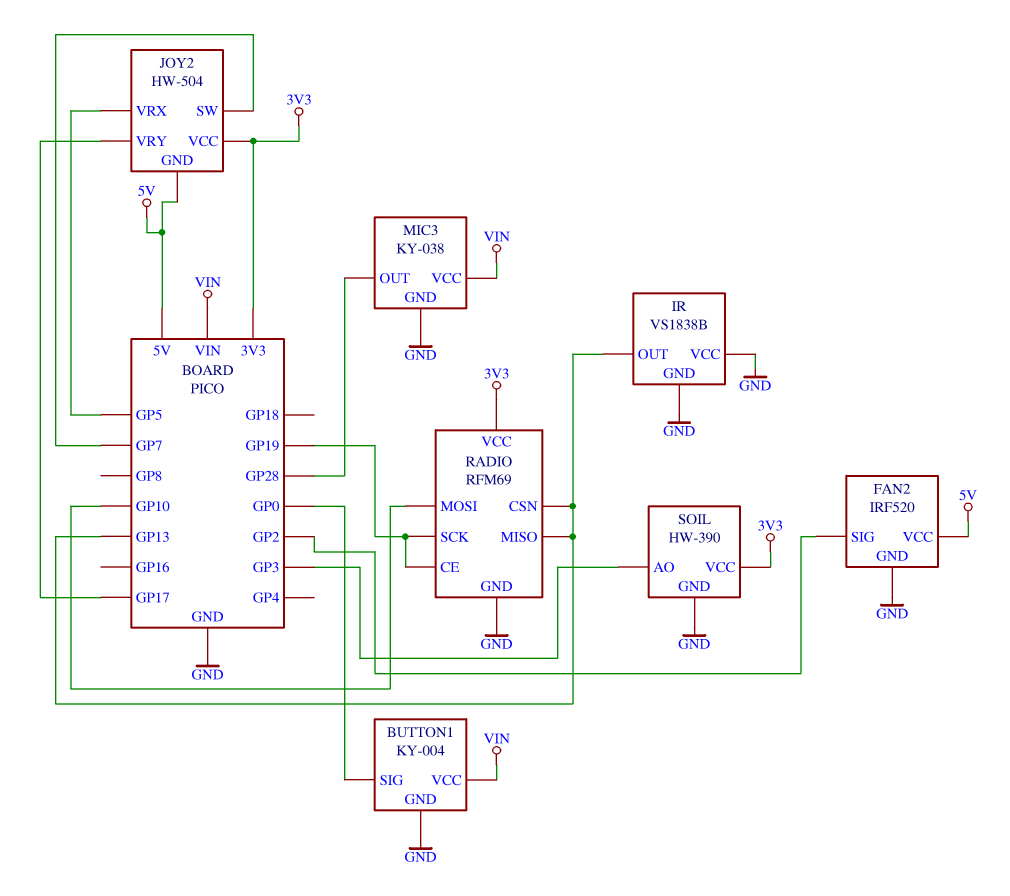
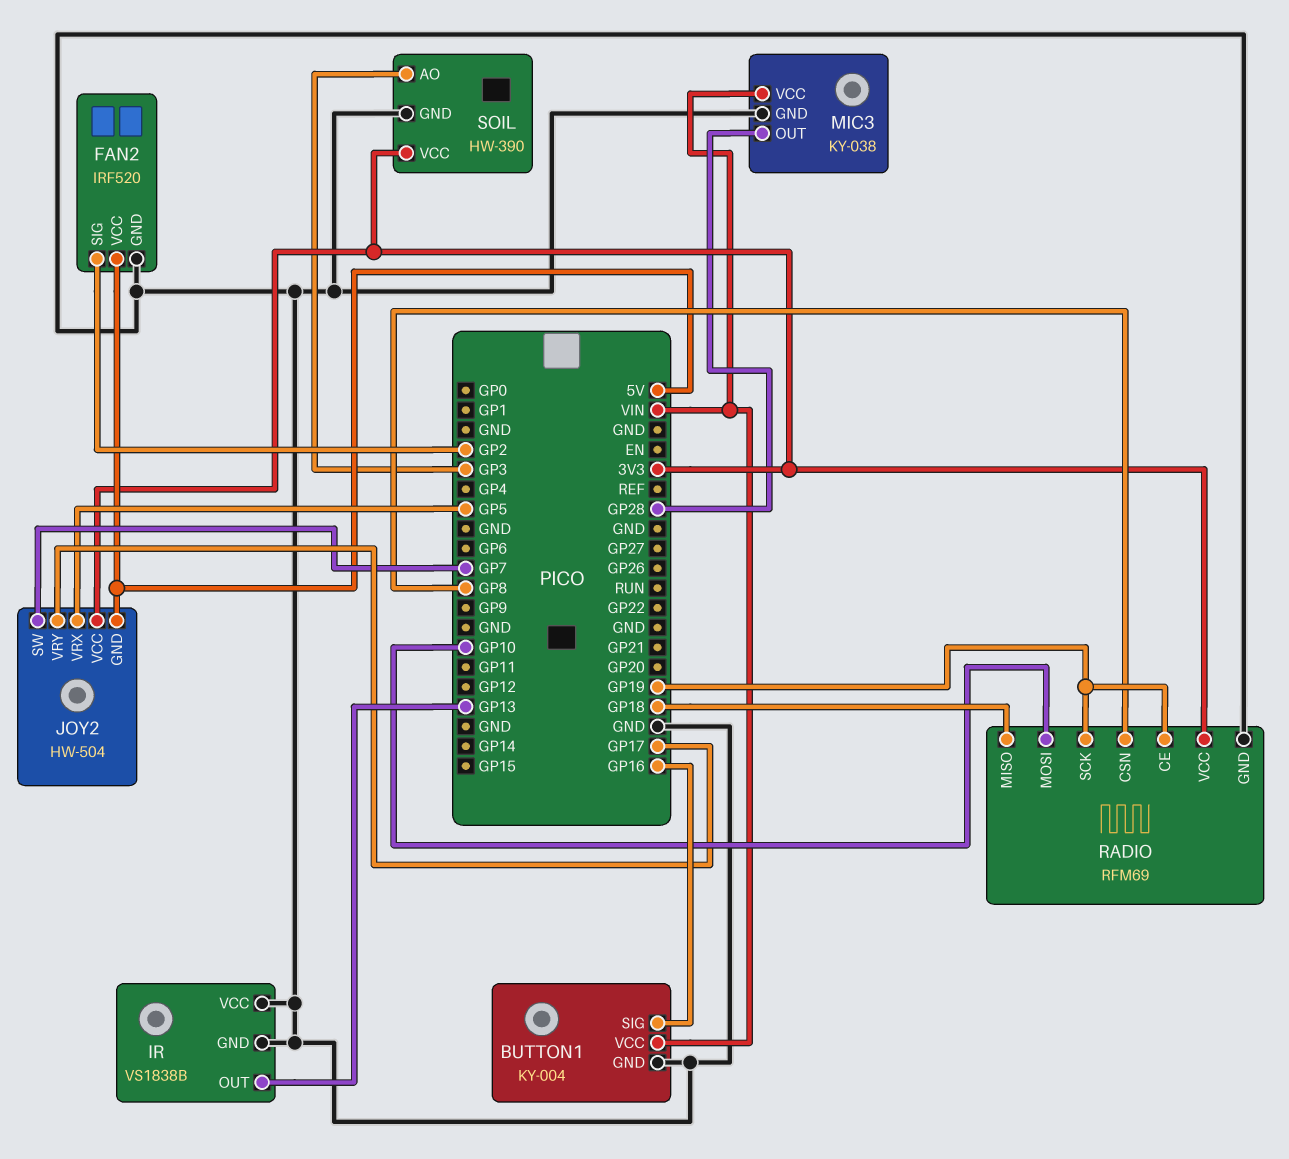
BUTTON1 pin SIG: GP0 -> GP16
RADIO pin CSN: GP13 -> GP8
RADIO pin MISO: GP13 -> GP18

